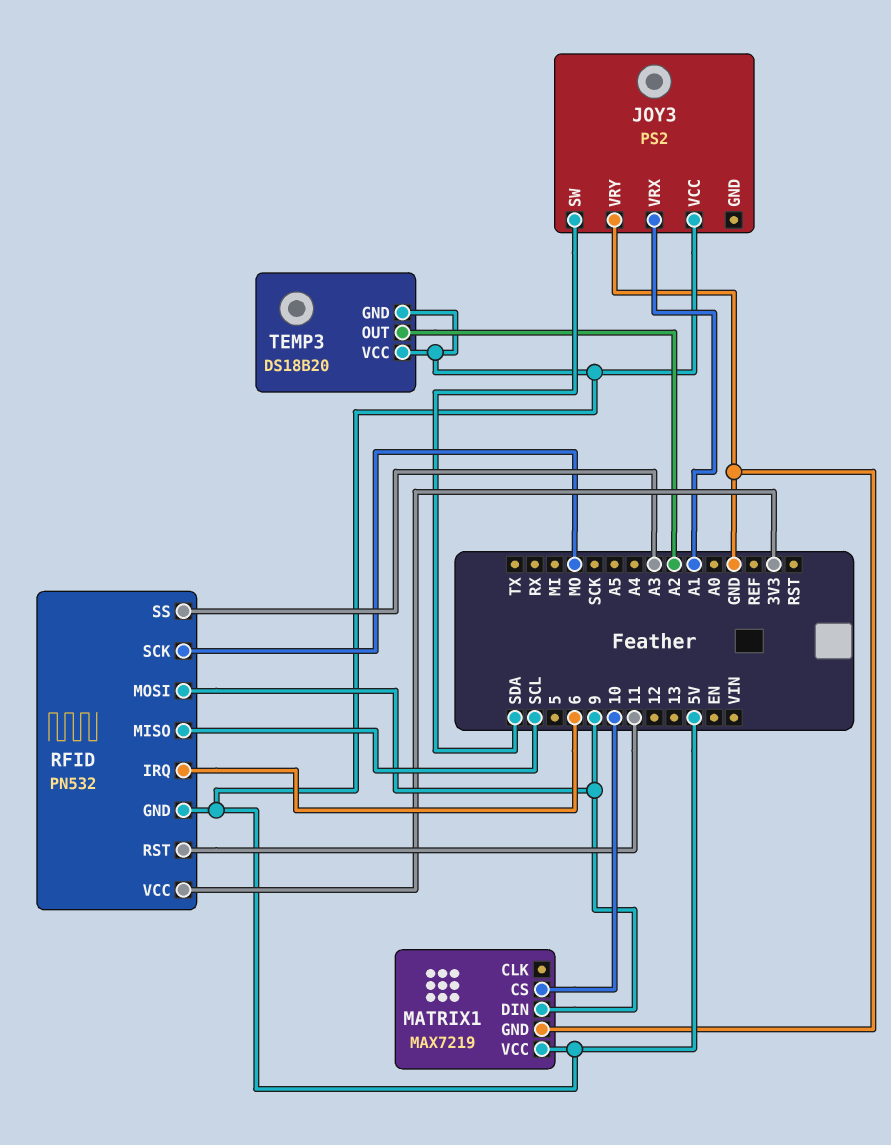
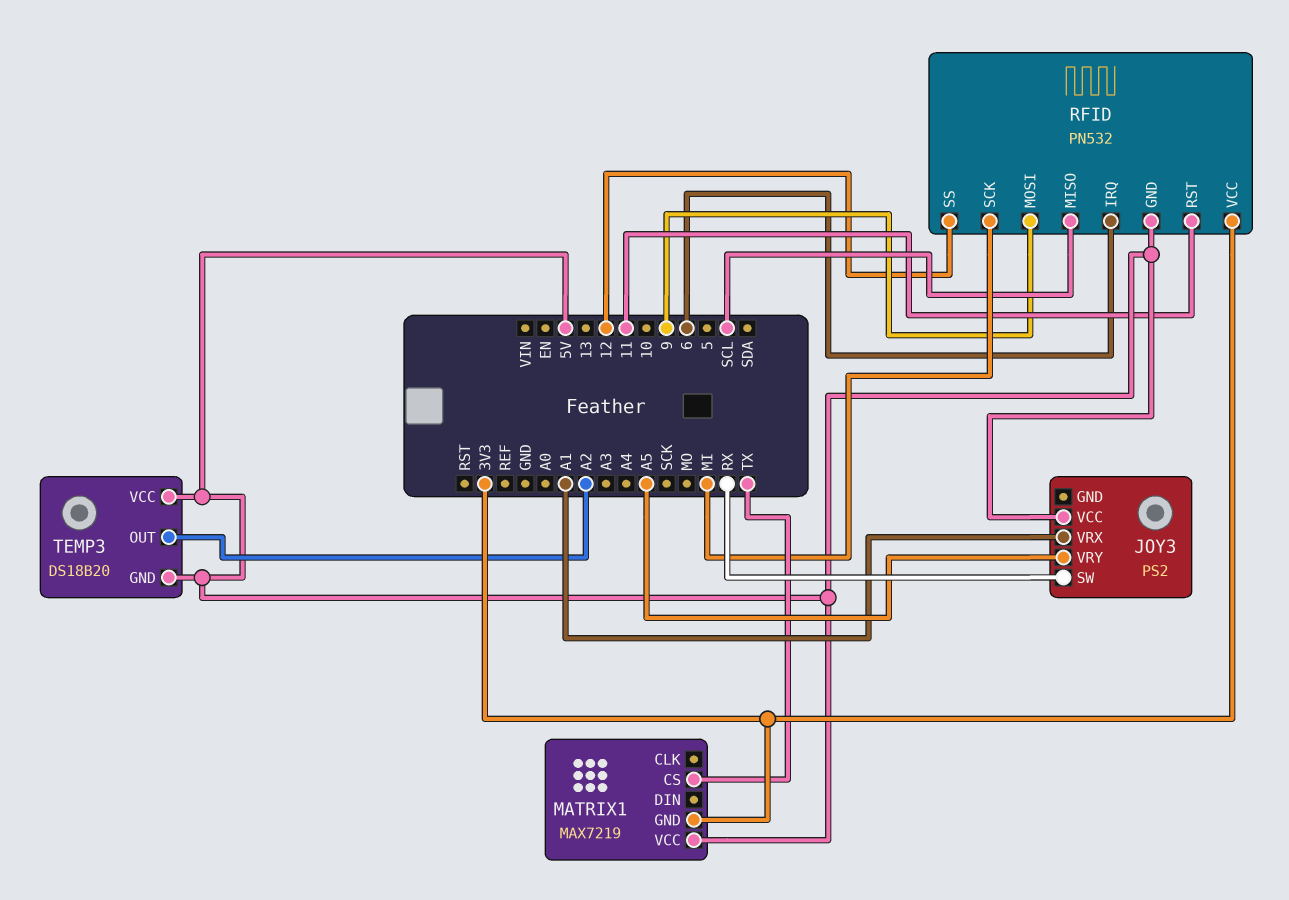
JOY3 pin SW: SDA -> RX
JOY3 pin VRY: GND -> A5
MATRIX1 pin CS: 10 -> TX
MATRIX1 pin DIN: 9 -> none
MATRIX1 pin GND: GND -> 3V3
RFID pin SCK: MO -> MI
RFID pin SS: A3 -> 12

